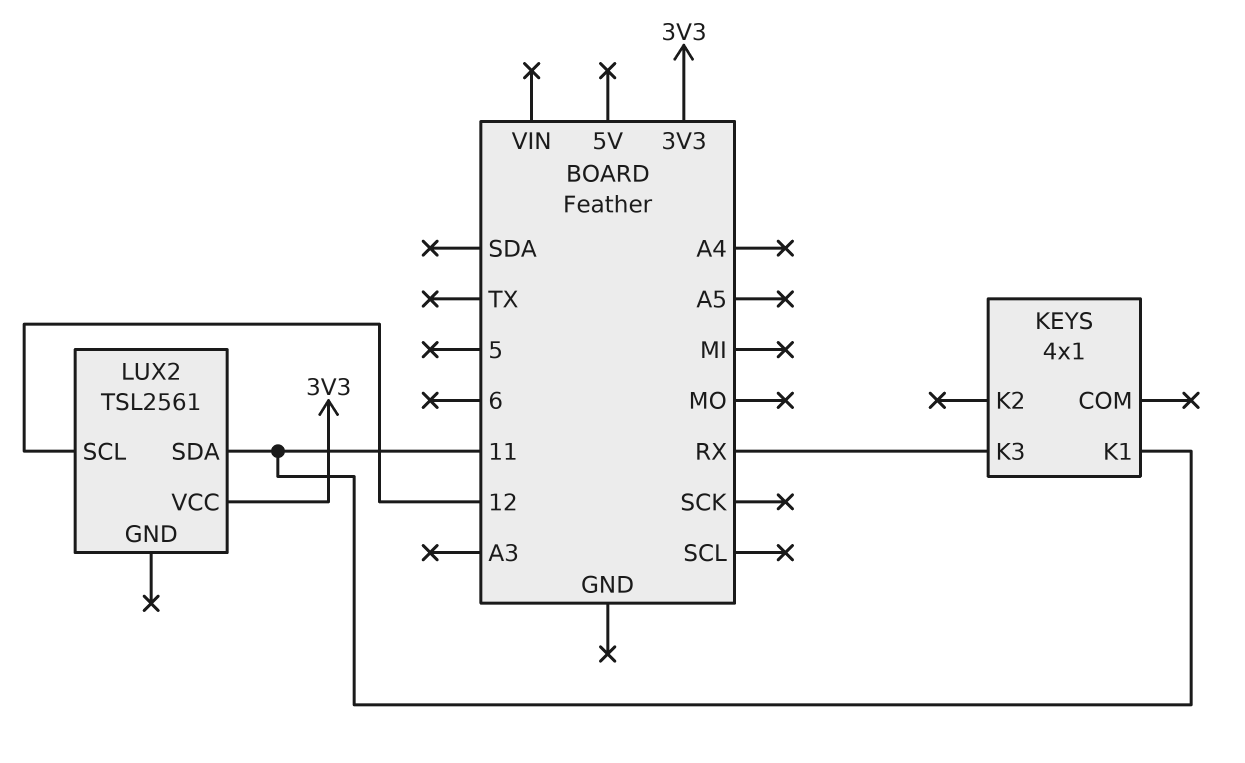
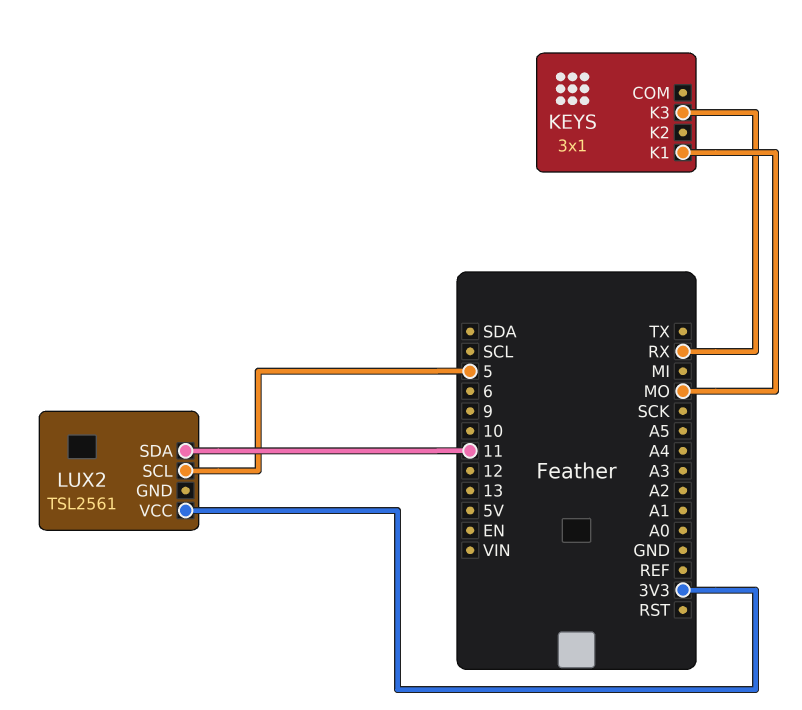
KEYS: 4x1 -> 3x1
KEYS pin K1: 11 -> MO
LUX2 pin SCL: 12 -> 5

